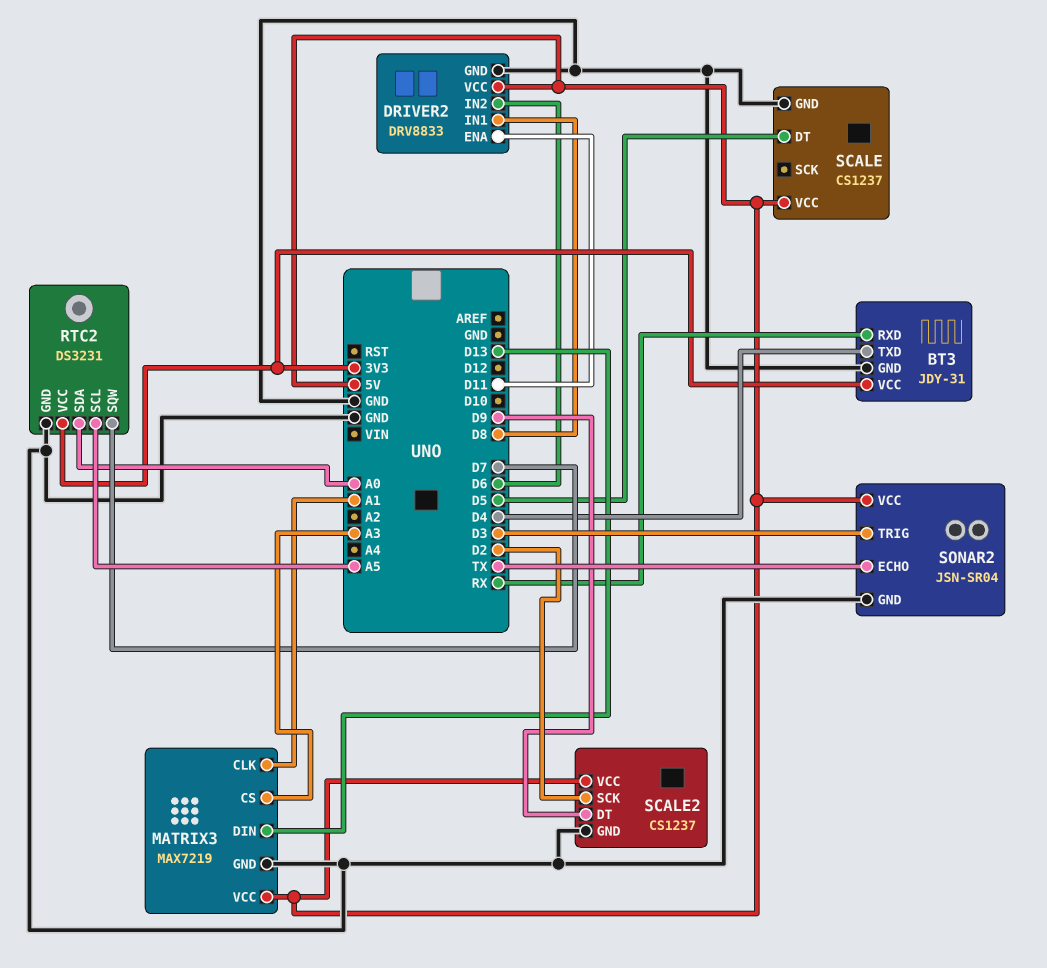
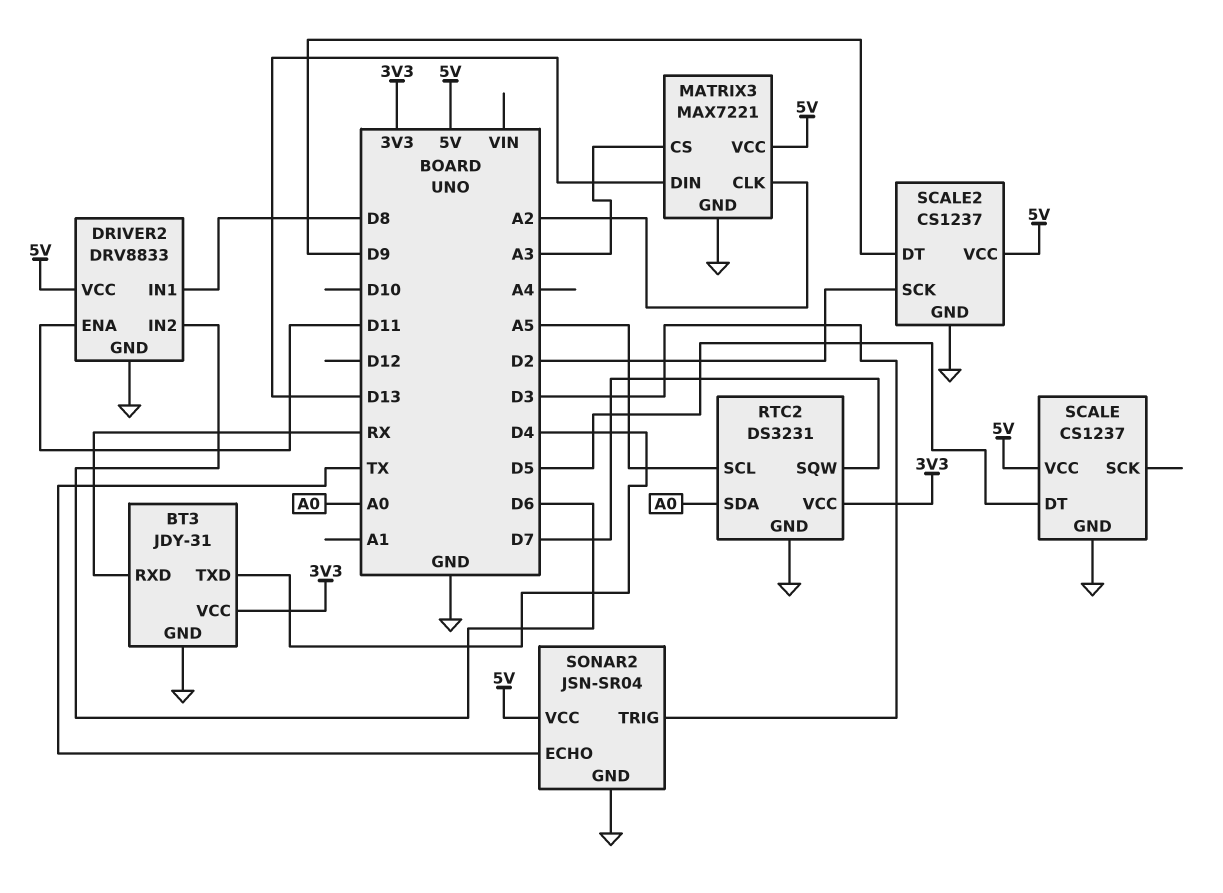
MATRIX3: MAX7219 -> MAX7221
MATRIX3 pin CLK: A1 -> A2

